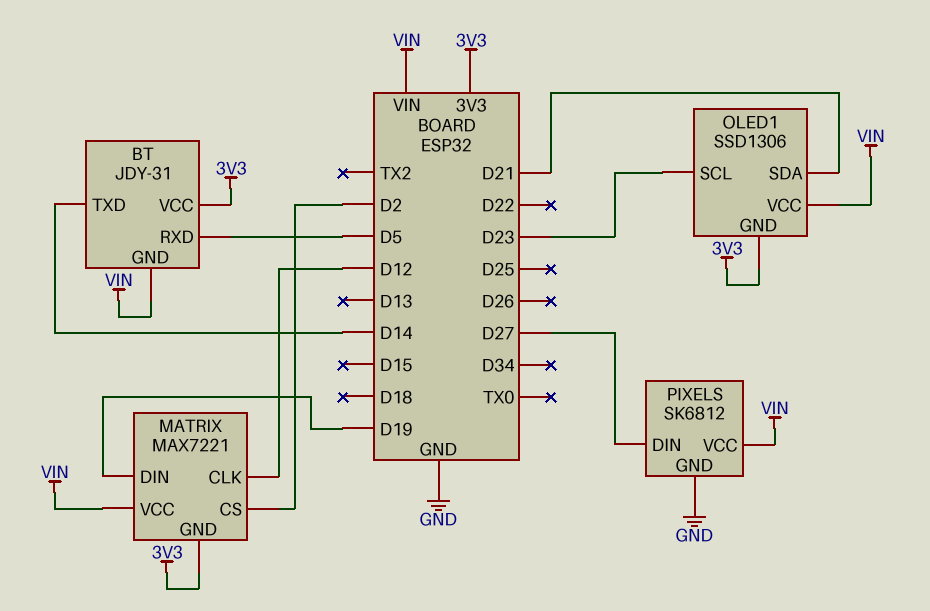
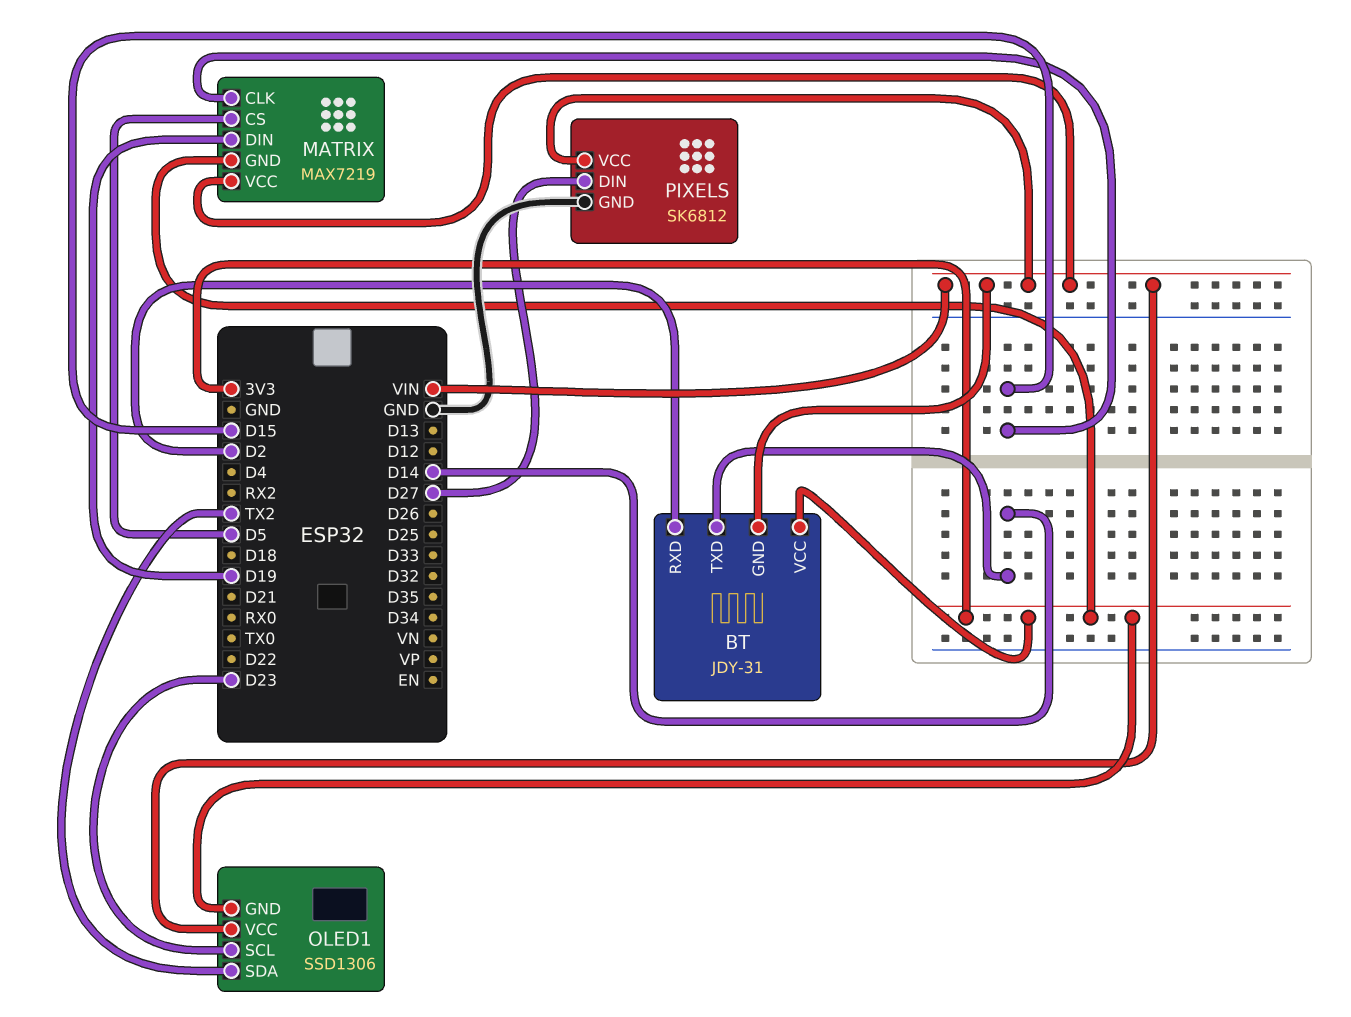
BT pin RXD: D5 -> D2
MATRIX: MAX7221 -> MAX7219
MATRIX pin CLK: D12 -> D15
MATRIX pin CS: D2 -> D5
OLED1 pin SDA: D21 -> TX2

